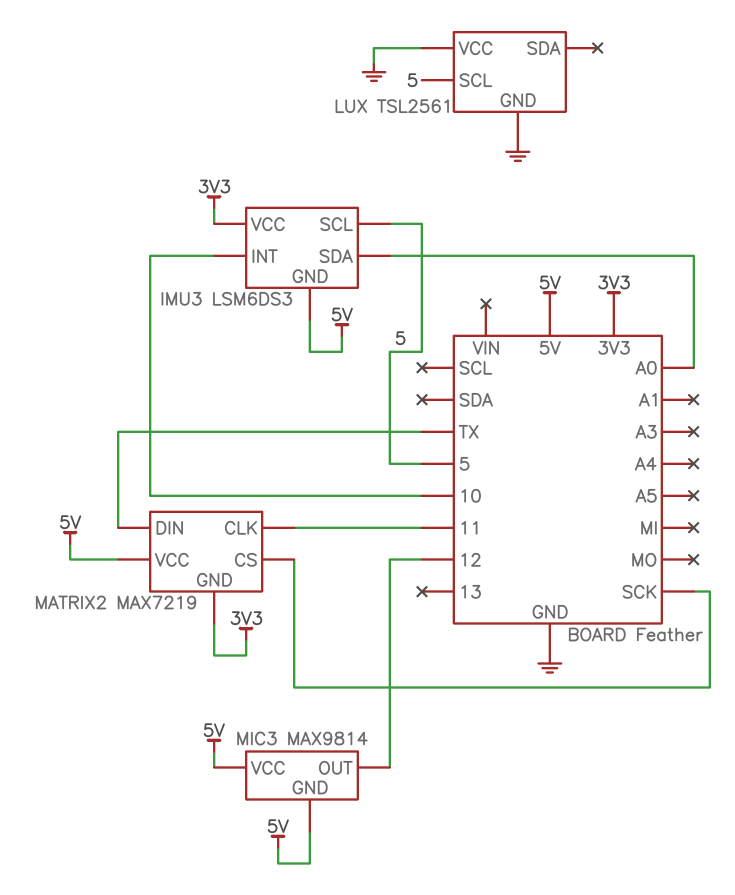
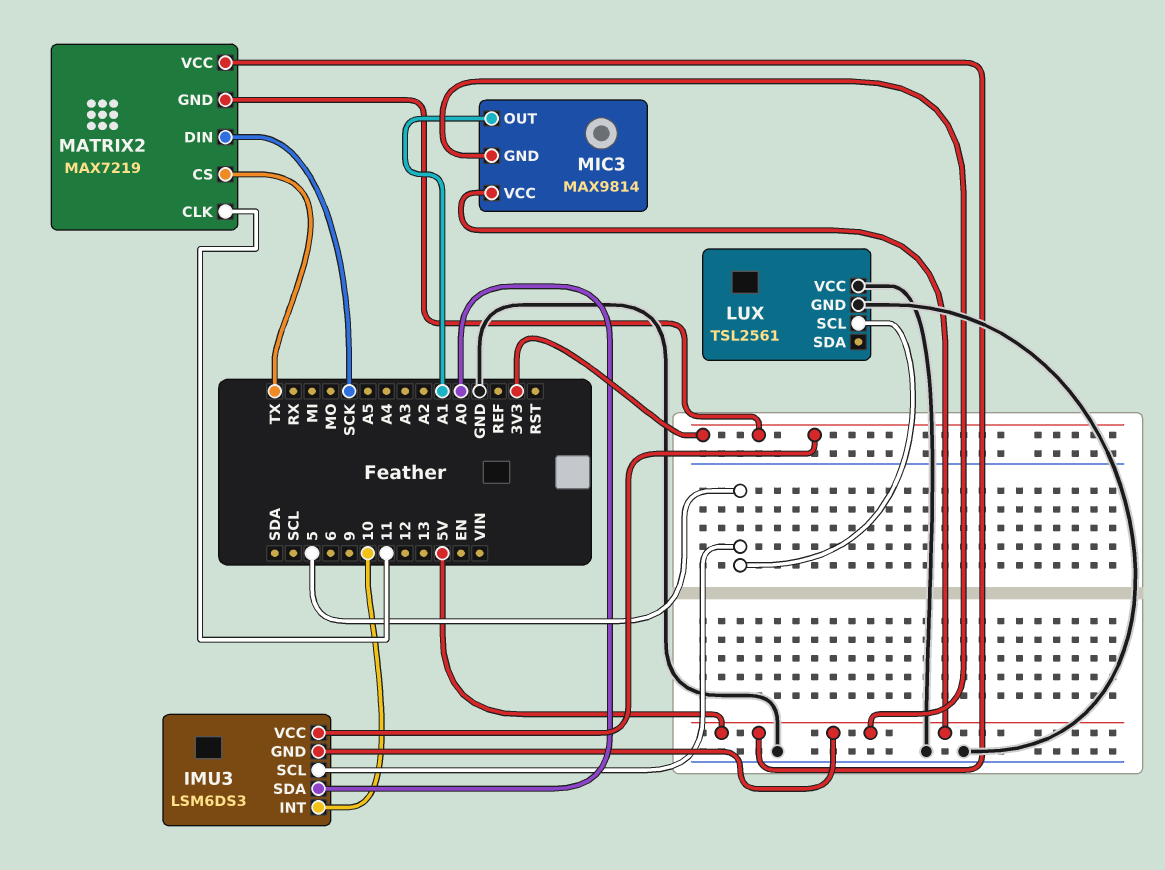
MATRIX2 pin CS: SCK -> TX
MATRIX2 pin DIN: TX -> SCK
MIC3 pin OUT: 12 -> A1

